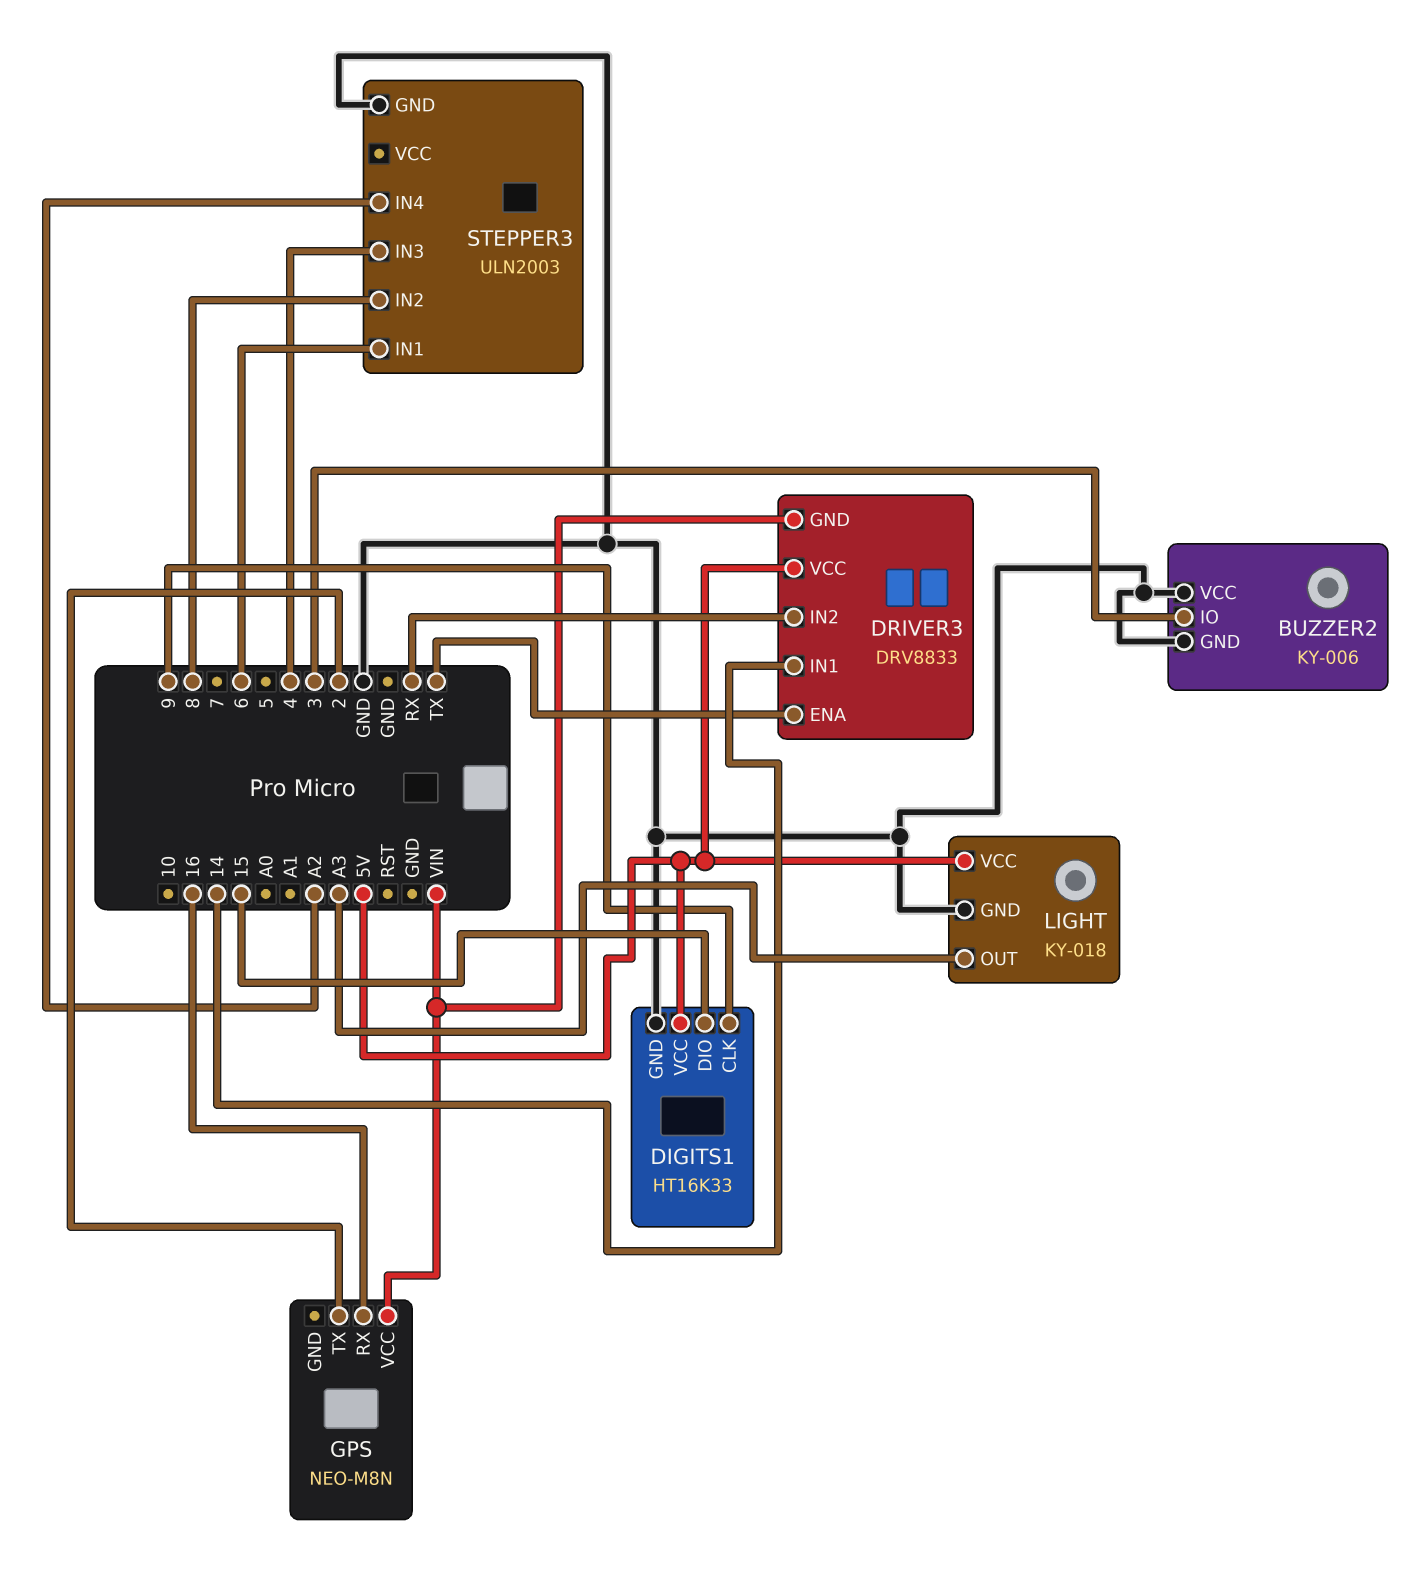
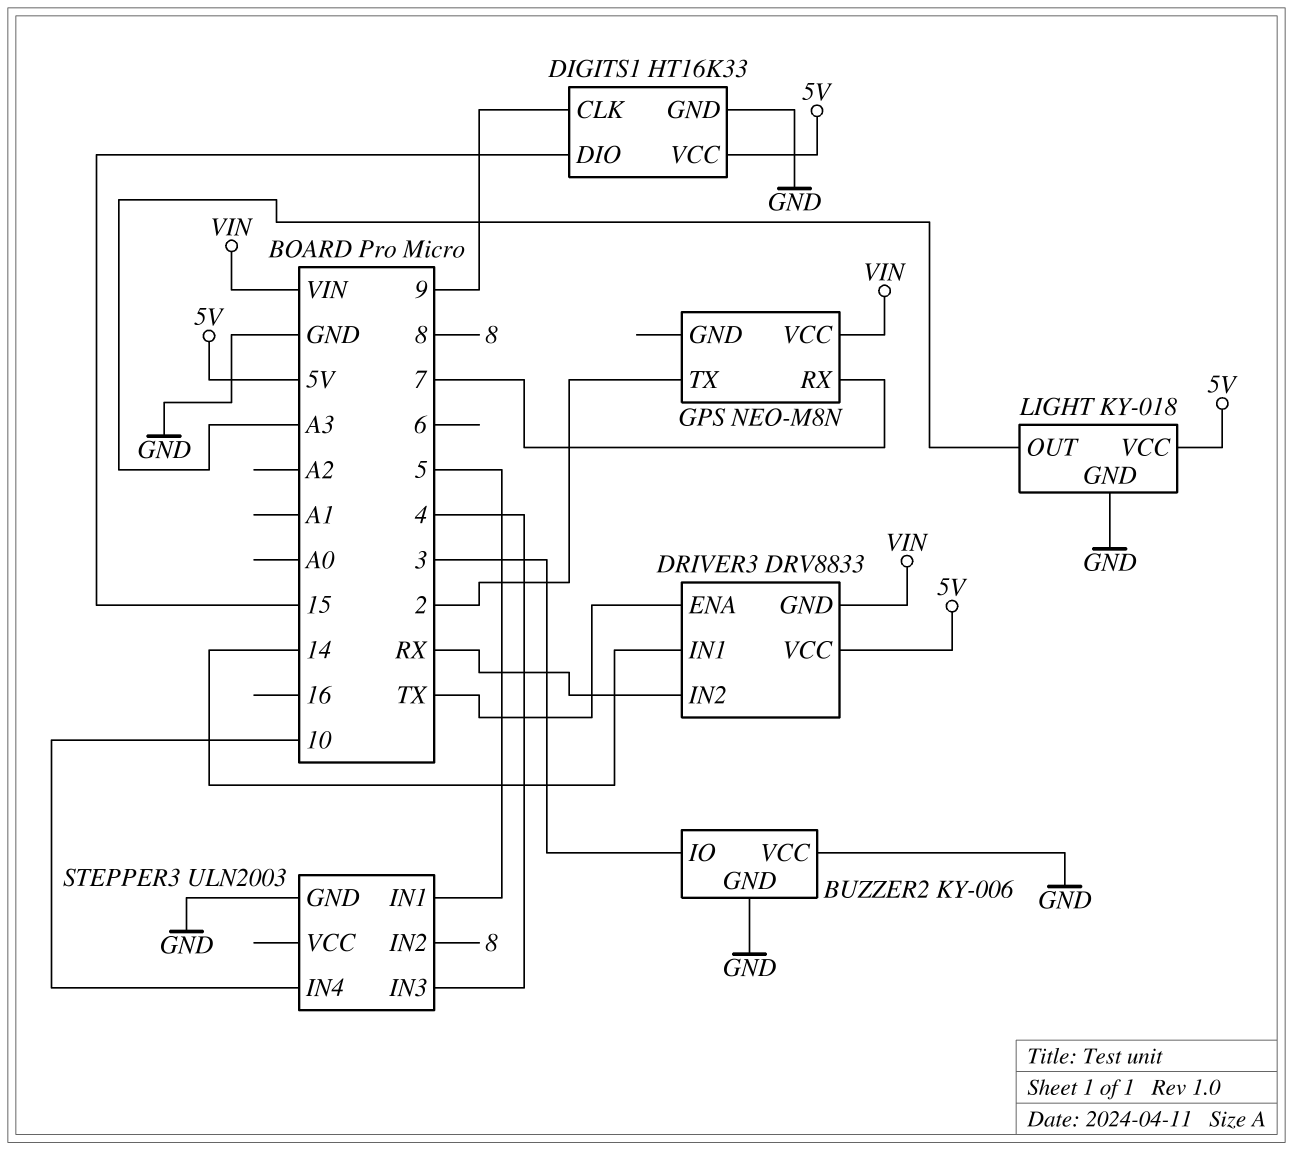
GPS pin RX: 16 -> 7
STEPPER3 pin IN1: 6 -> 5
STEPPER3 pin IN4: A2 -> 10

